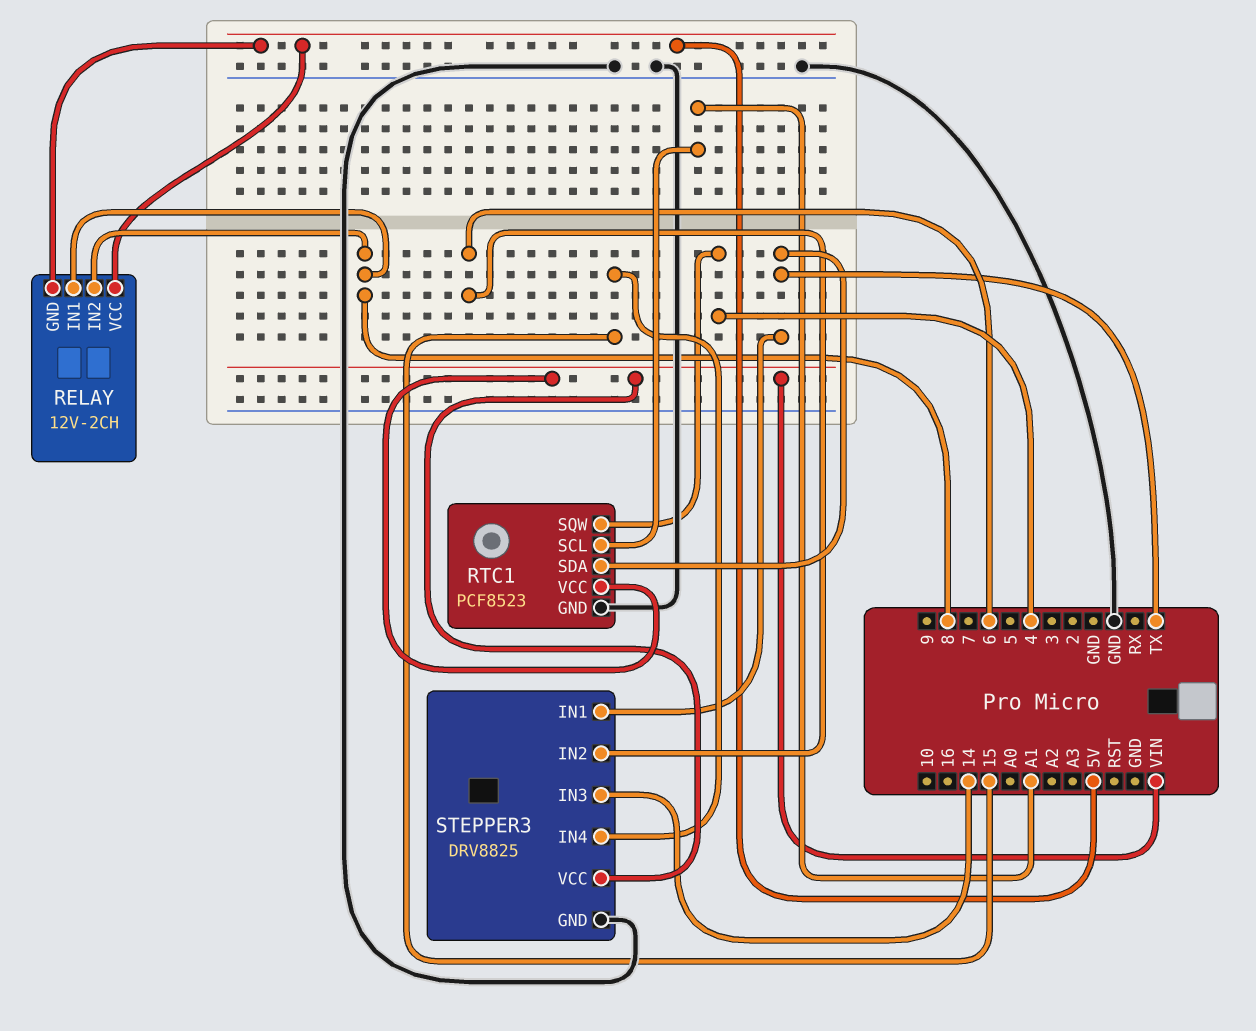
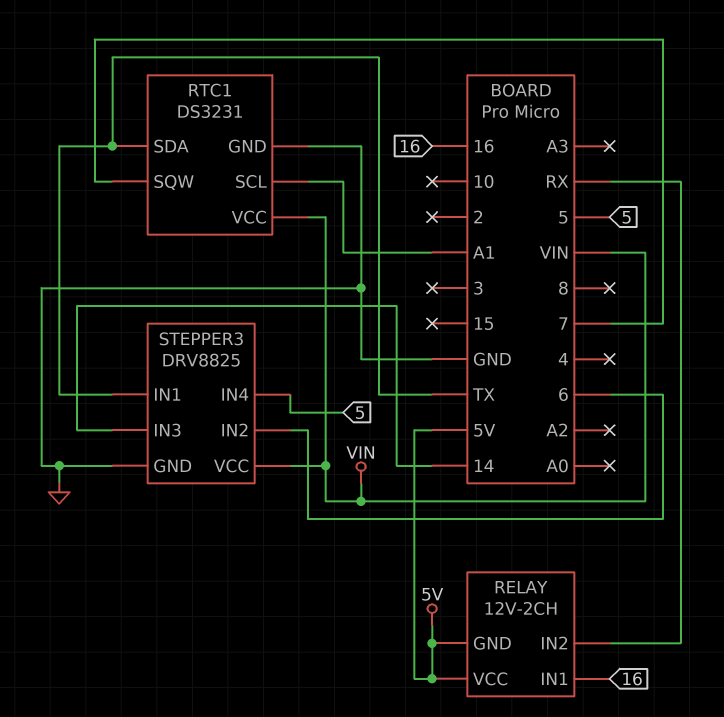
RELAY pin IN1: 8 -> 16
RELAY pin IN2: 8 -> RX
RTC1: PCF8523 -> DS3231
RTC1 pin SQW: 4 -> 7
STEPPER3 pin IN4: 15 -> 5

